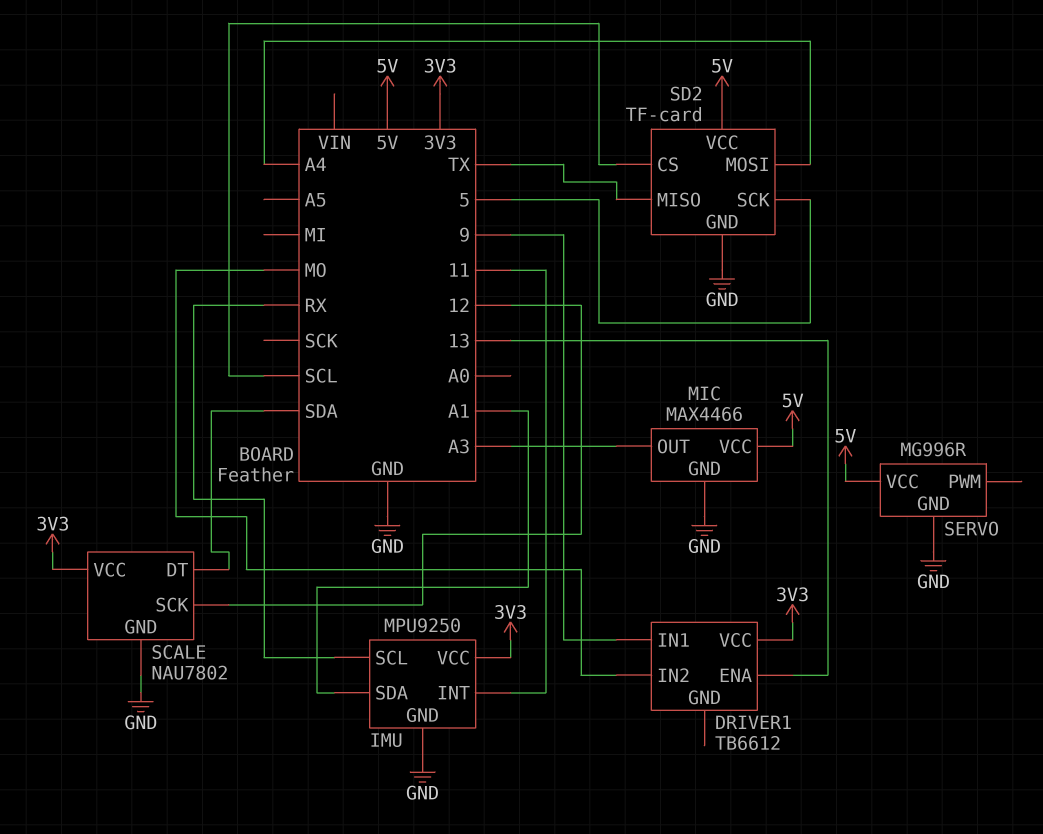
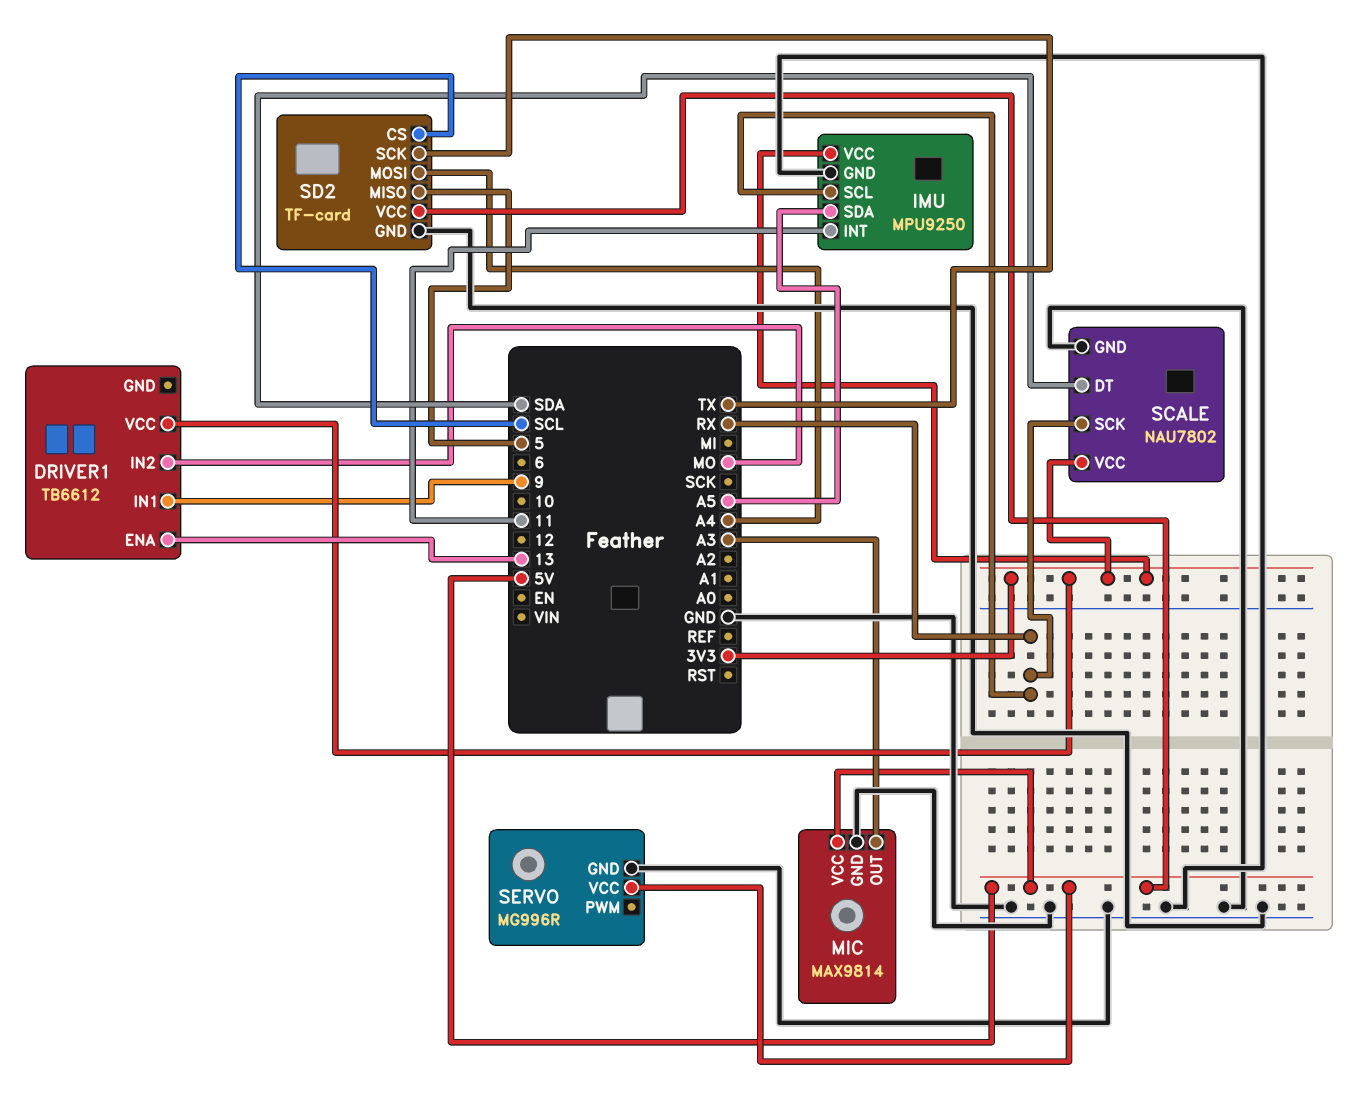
IMU pin SDA: A1 -> A5
MIC: MAX4466 -> MAX9814
SCALE pin SCK: 12 -> RX
SD2 pin MISO: TX -> 5
SD2 pin SCK: 5 -> TX

